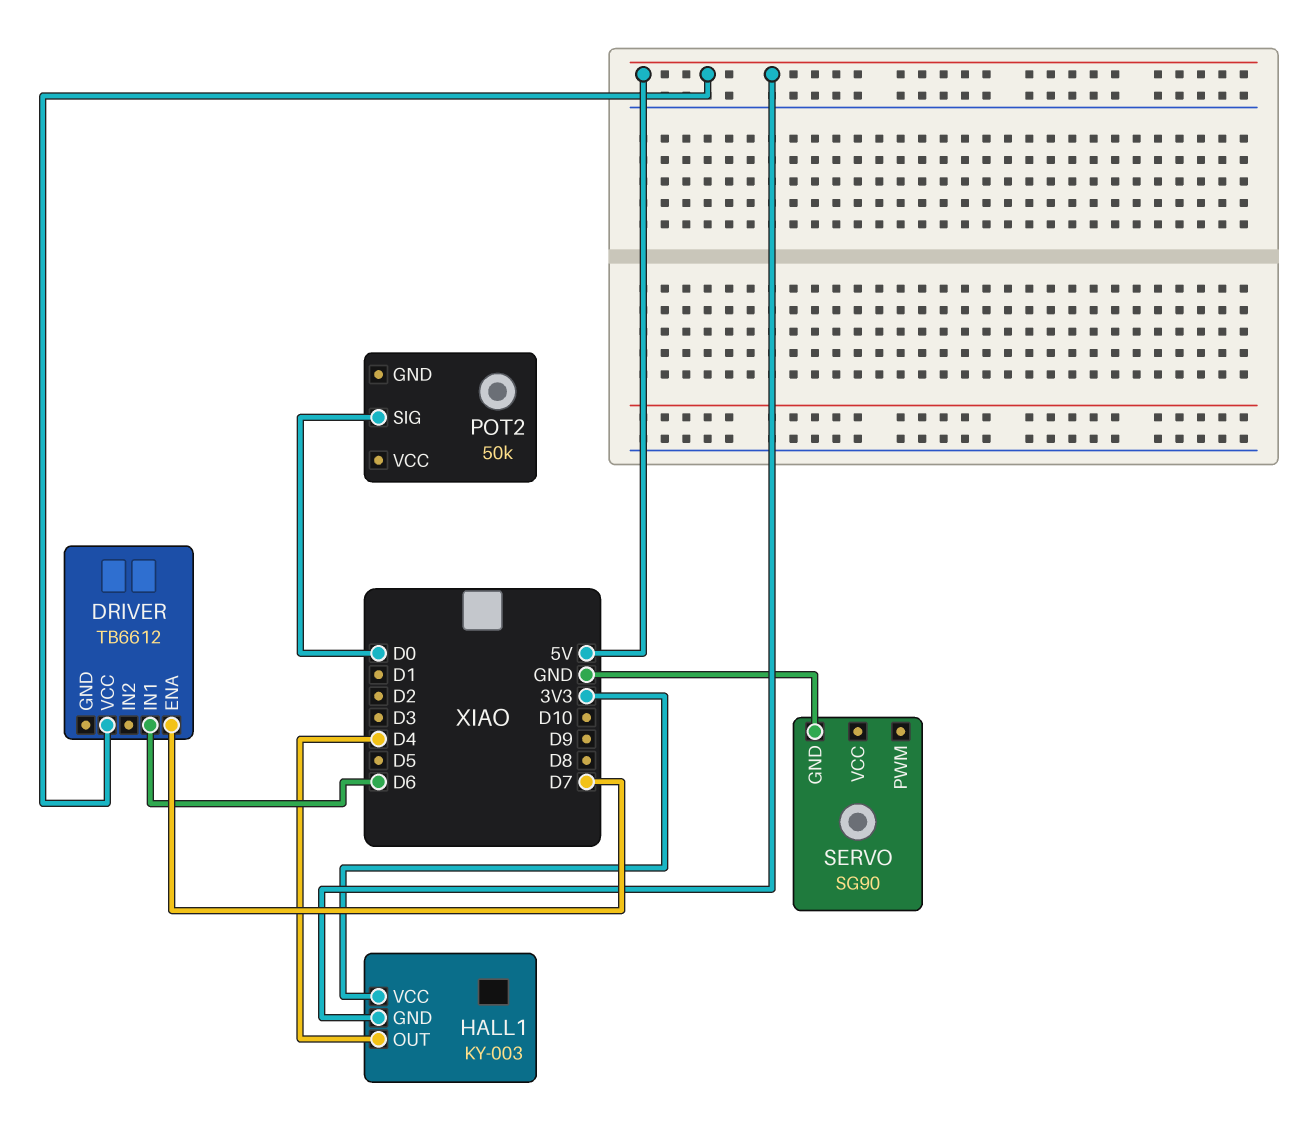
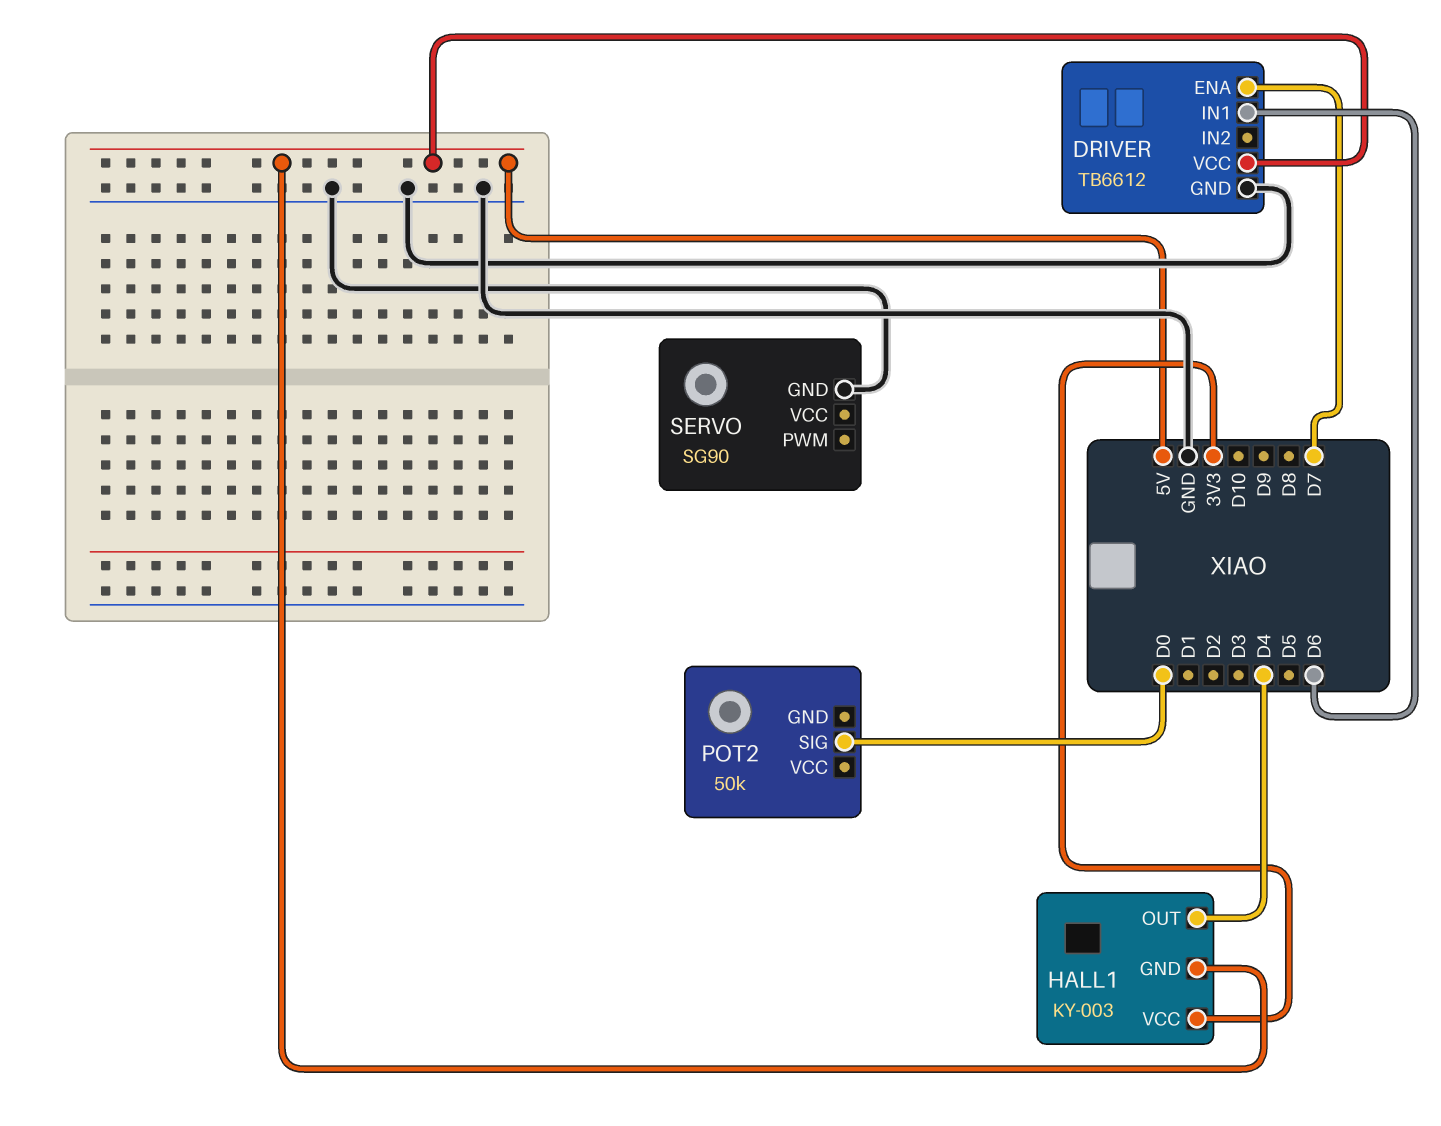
DRIVER pin GND: none -> GND

